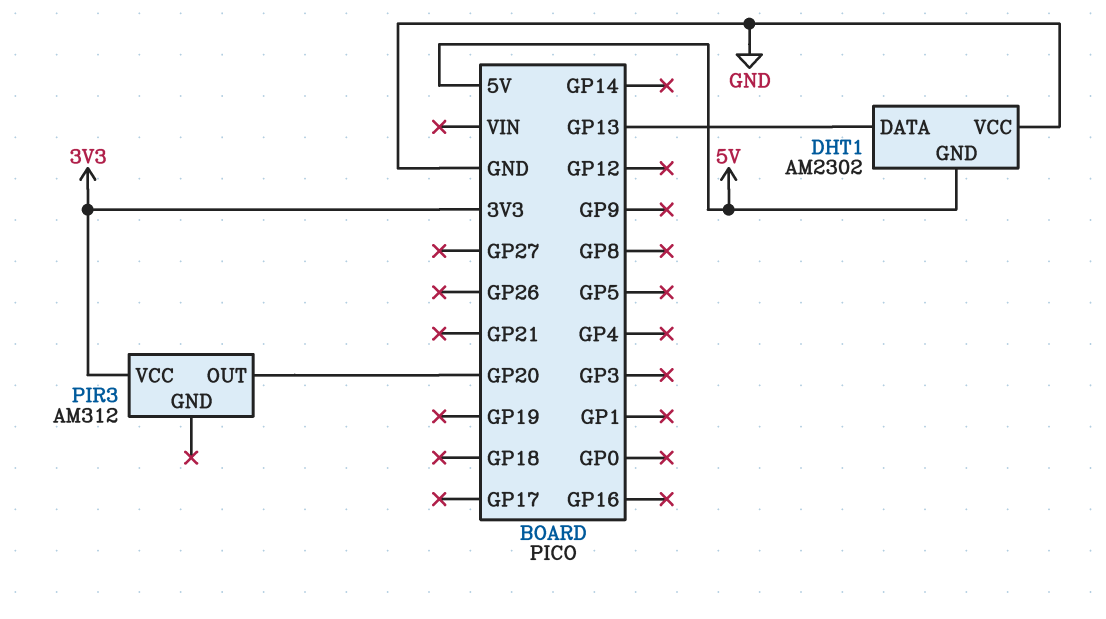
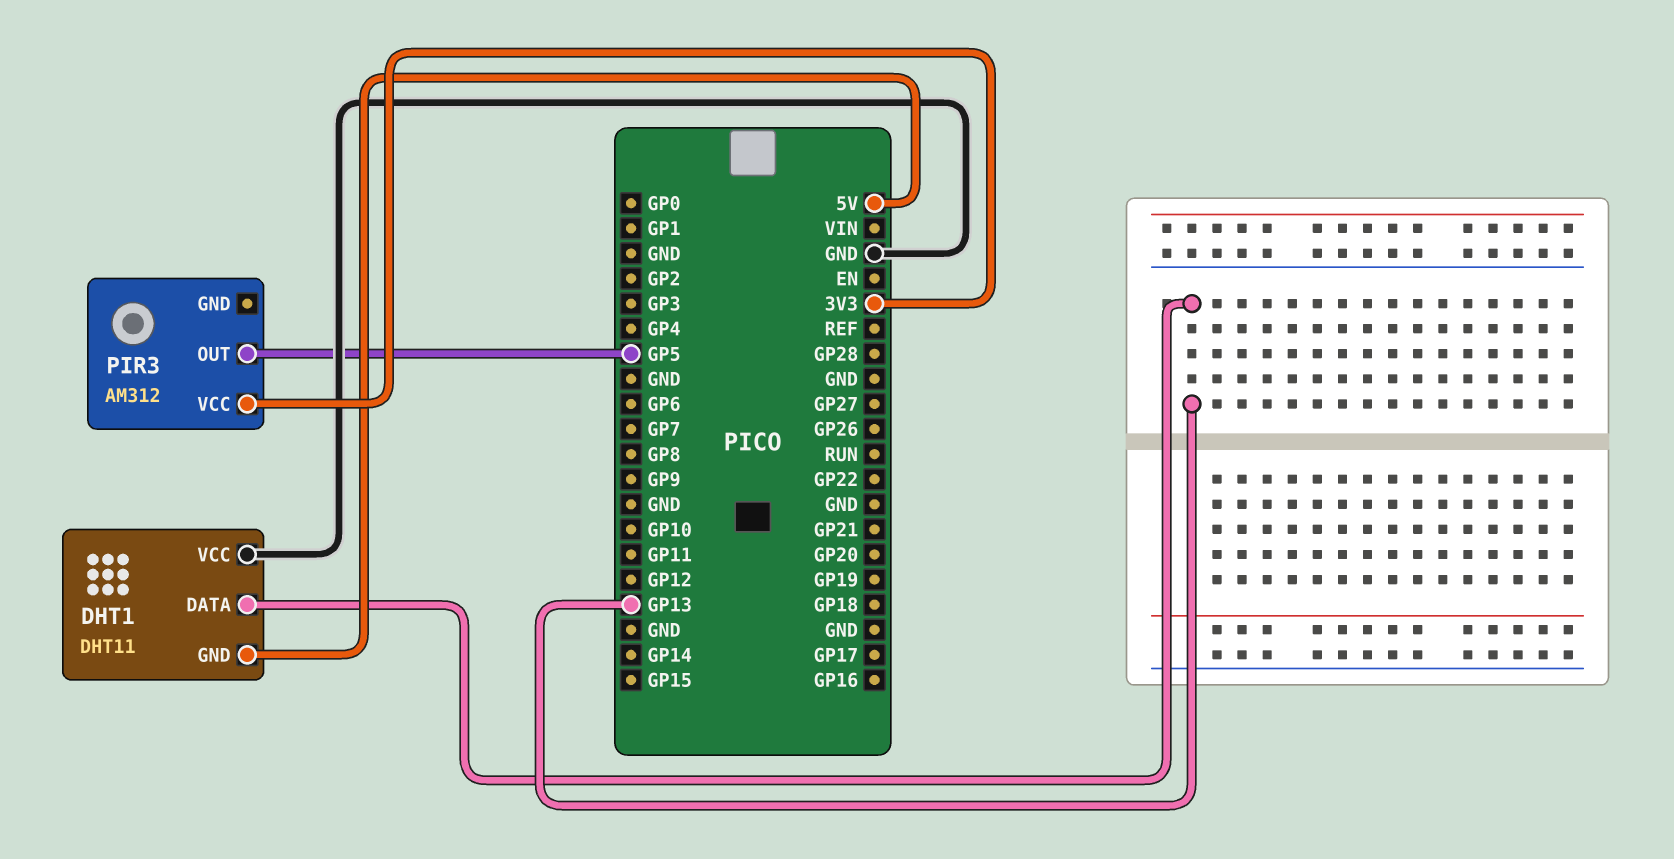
DHT1: AM2302 -> DHT11
PIR3 pin OUT: GP20 -> GP5

